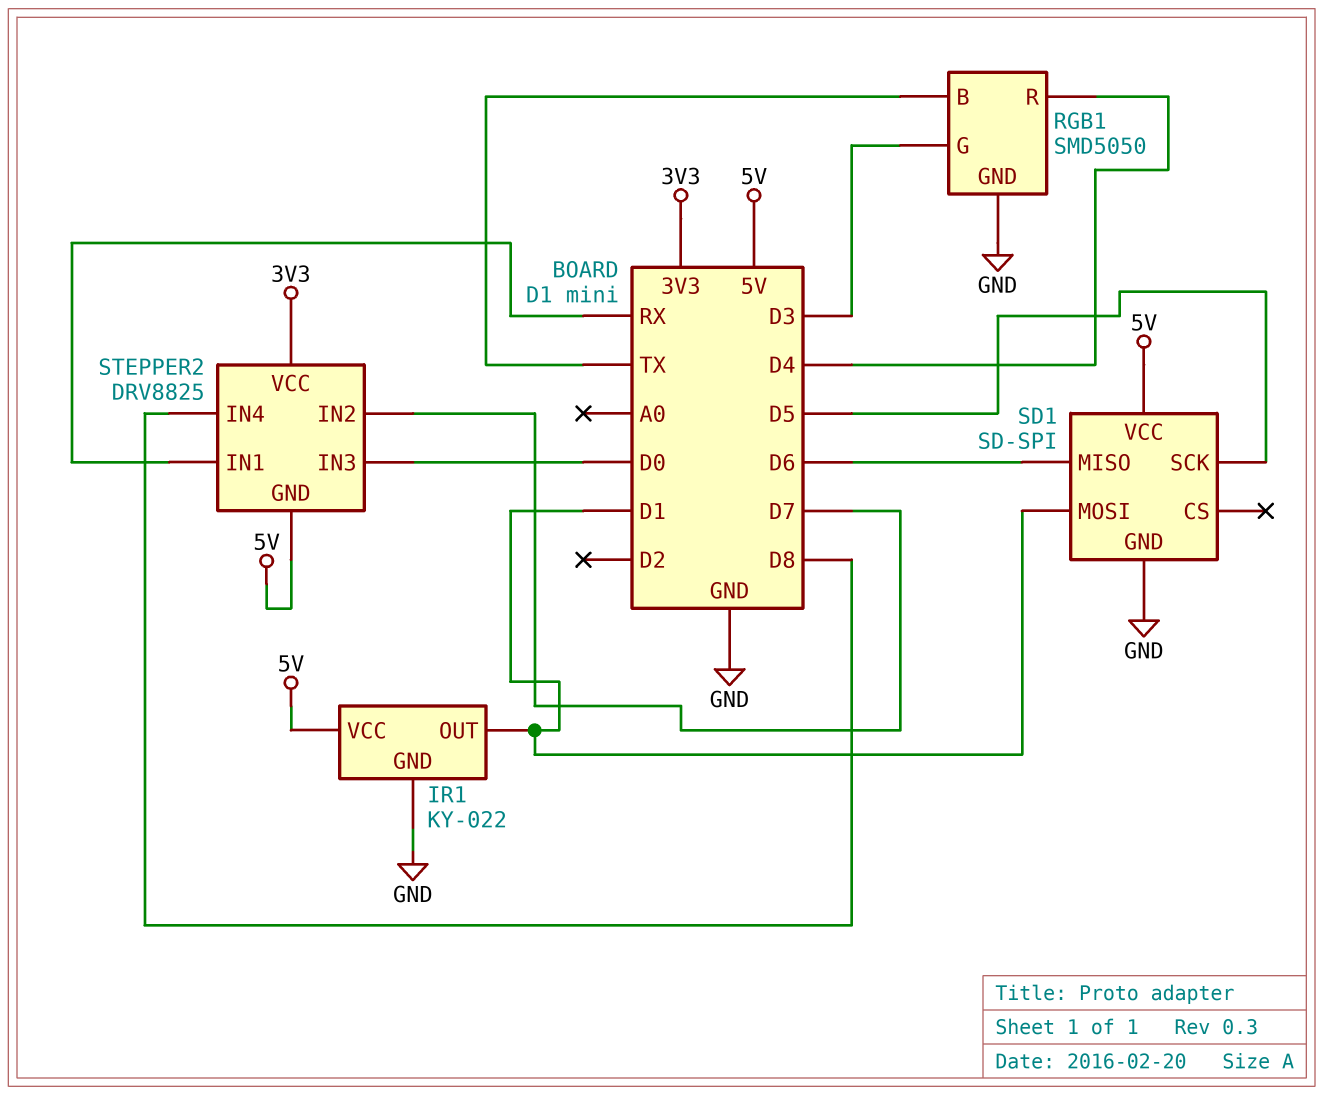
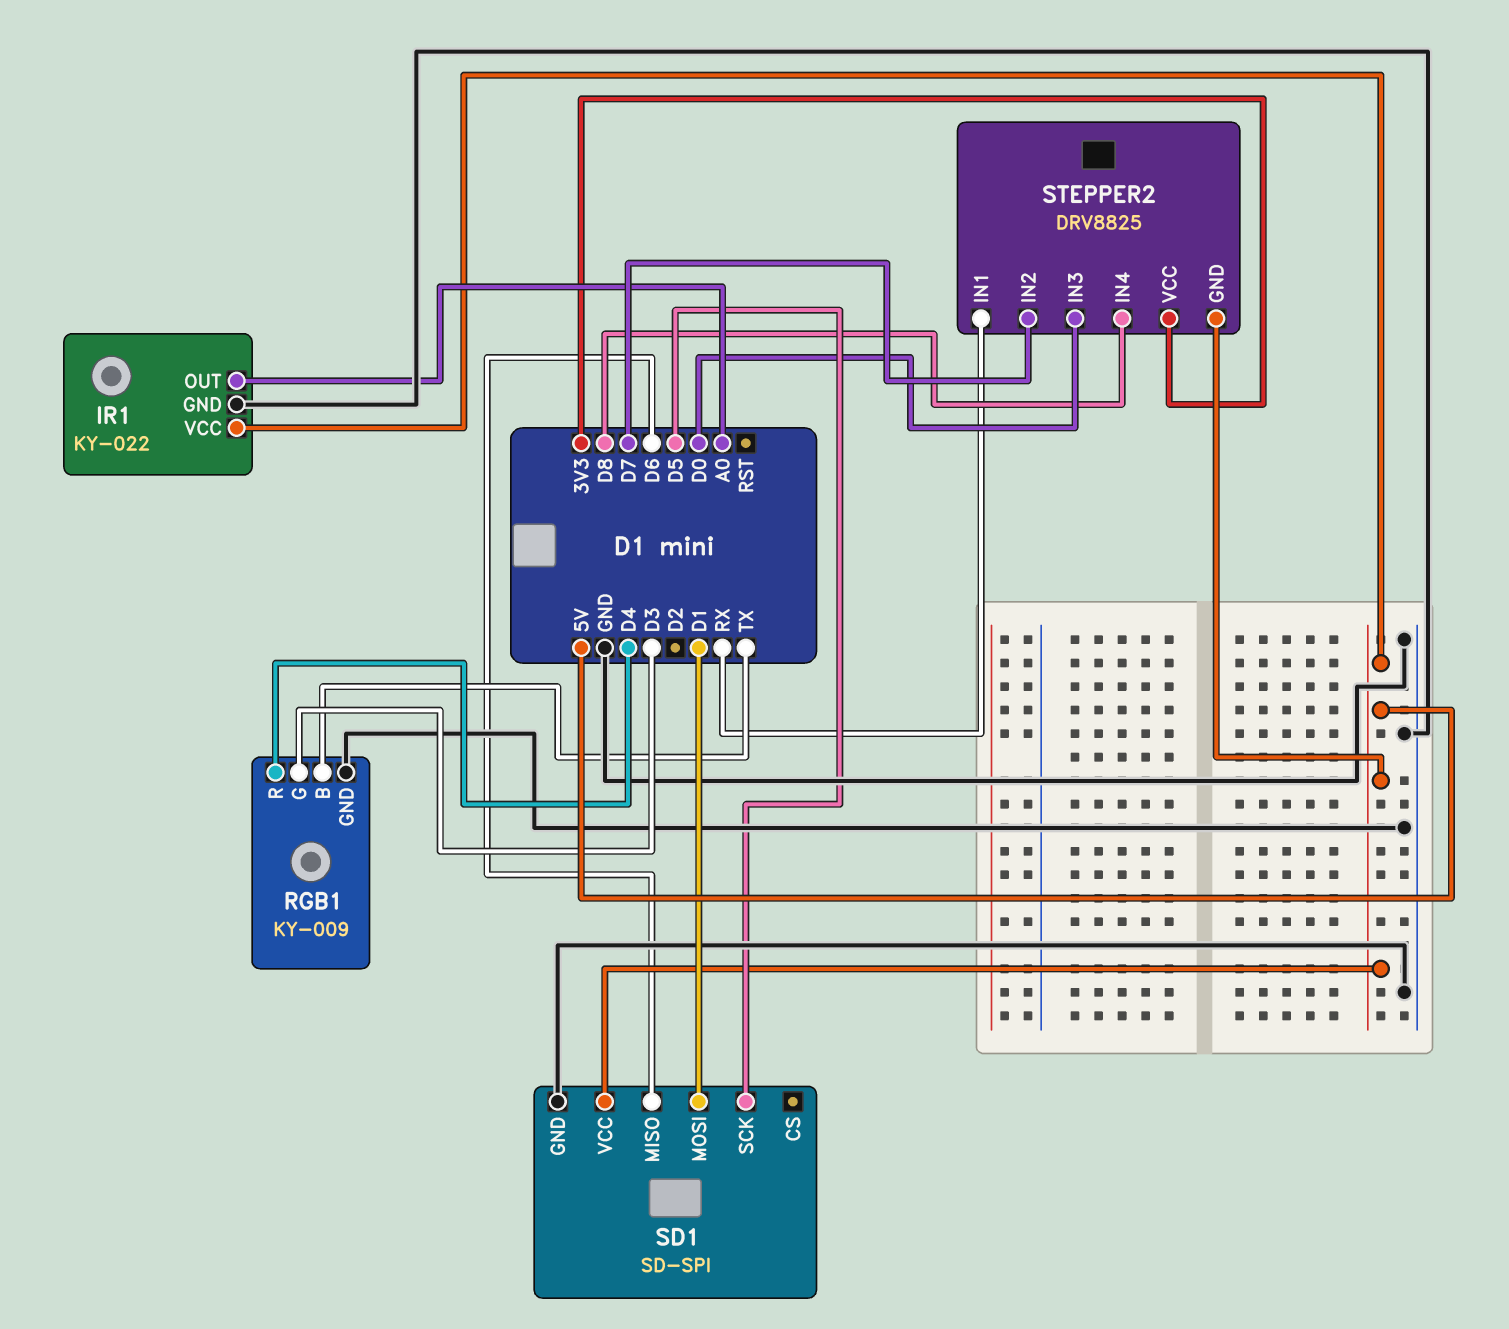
IR1 pin OUT: D1 -> A0
RGB1: SMD5050 -> KY-009

